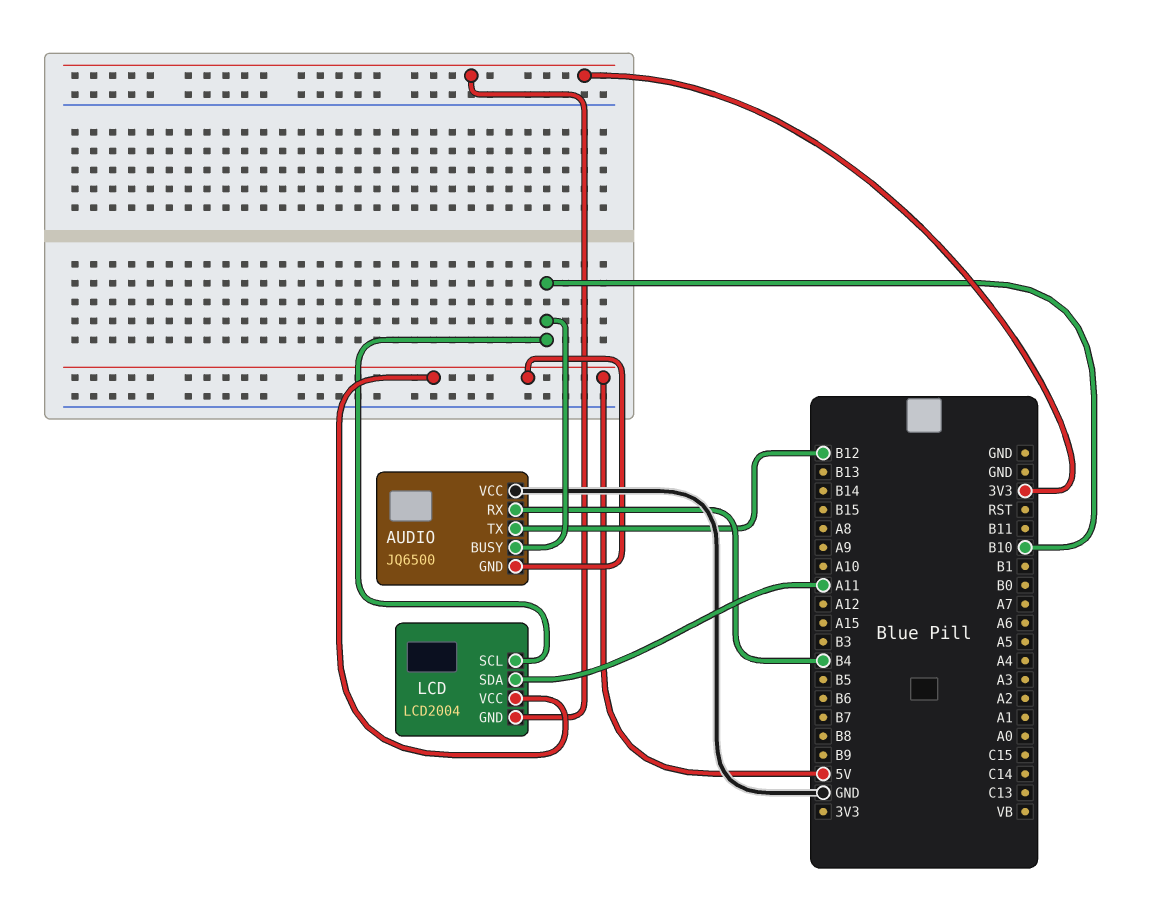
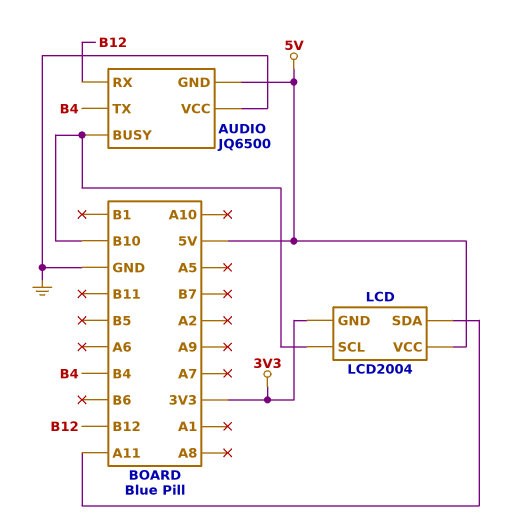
AUDIO pin RX: B4 -> B12
AUDIO pin TX: B12 -> B4

